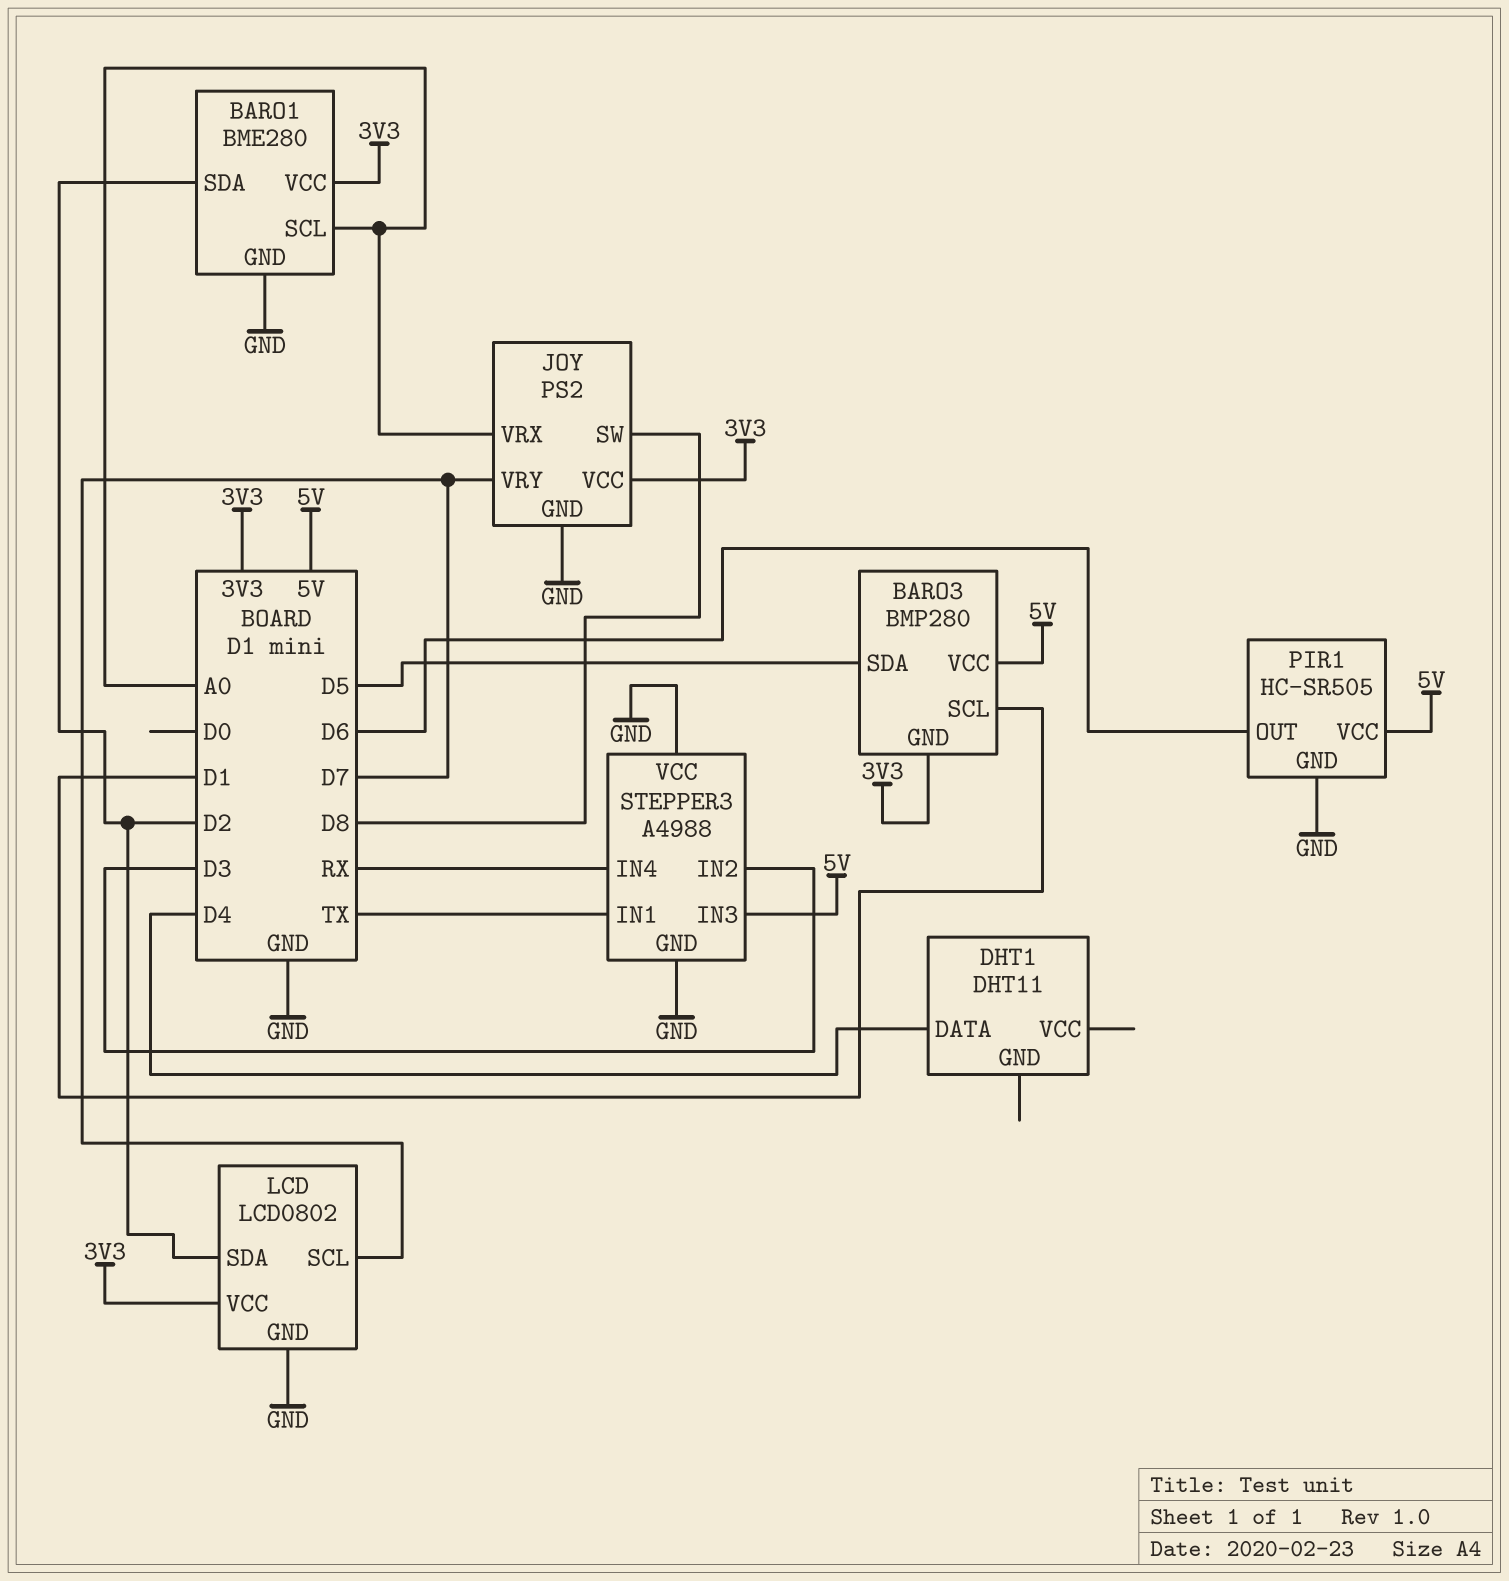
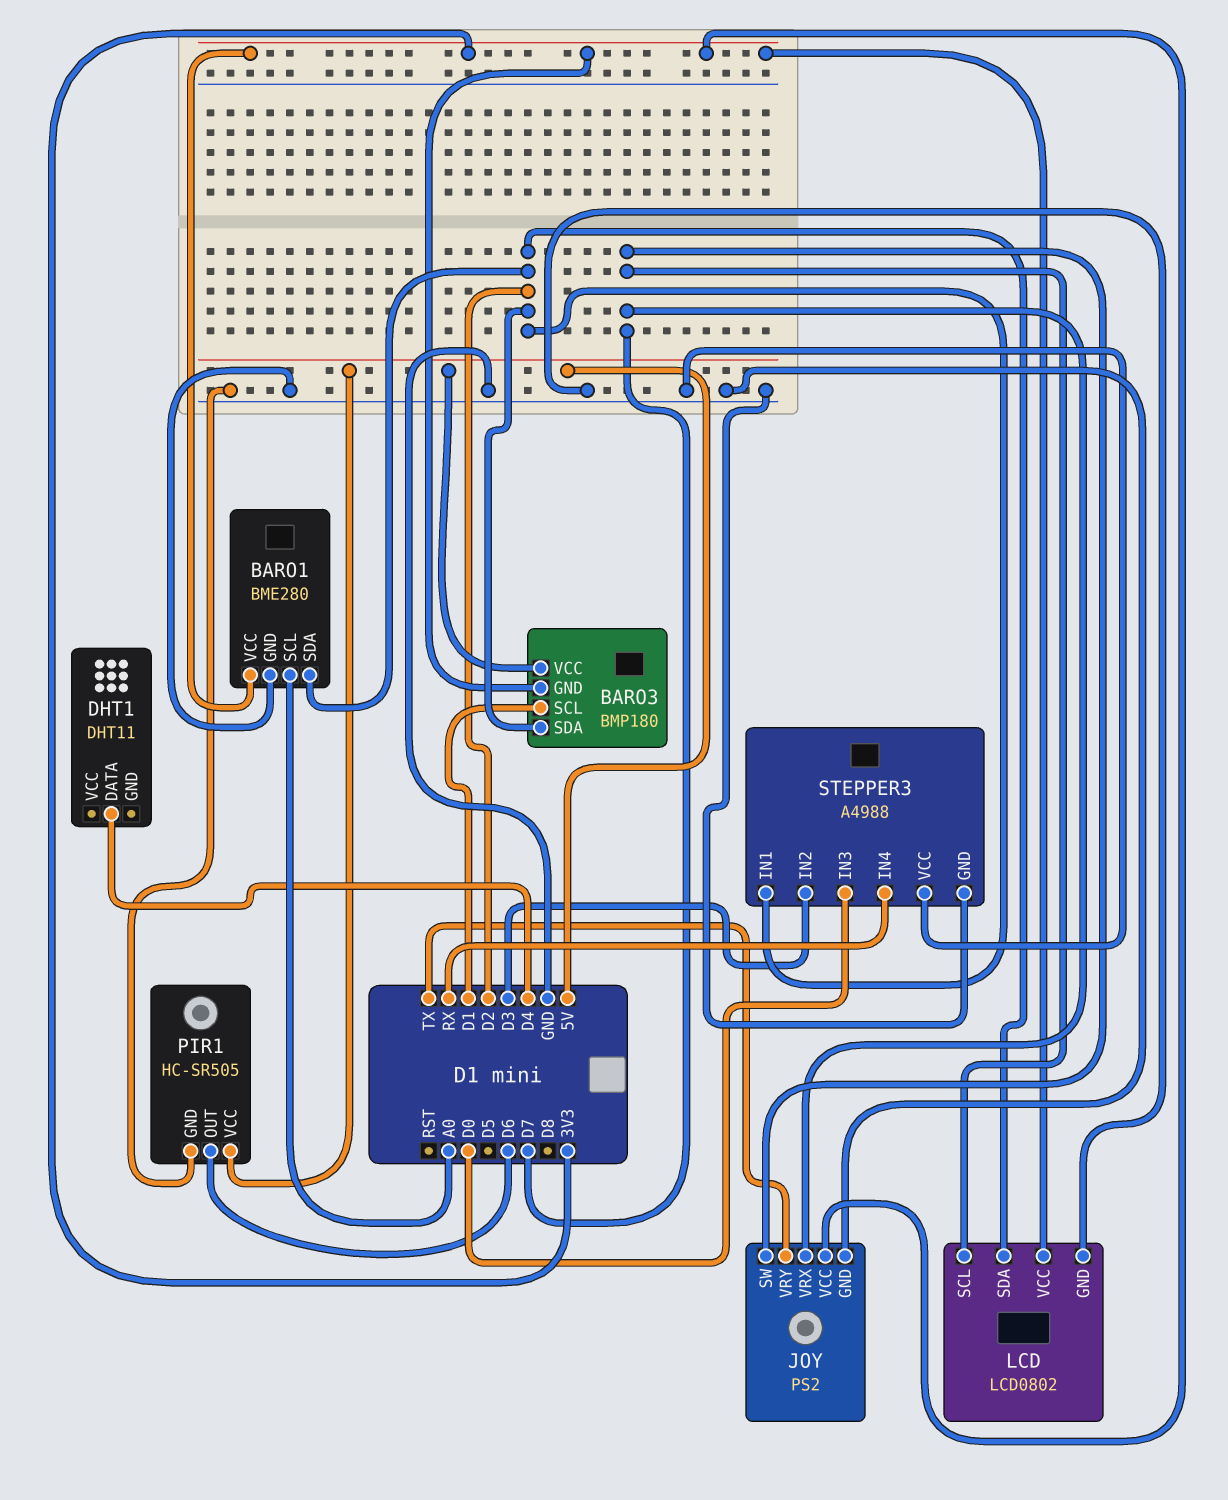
BARO3: BMP280 -> BMP180
BARO3 pin SDA: D5 -> D2
JOY pin SW: D8 -> D7
JOY pin VRX: A0 -> D7
JOY pin VRY: D7 -> TX
STEPPER3 pin IN1: TX -> D2
STEPPER3 pin IN3: 5V -> D0

